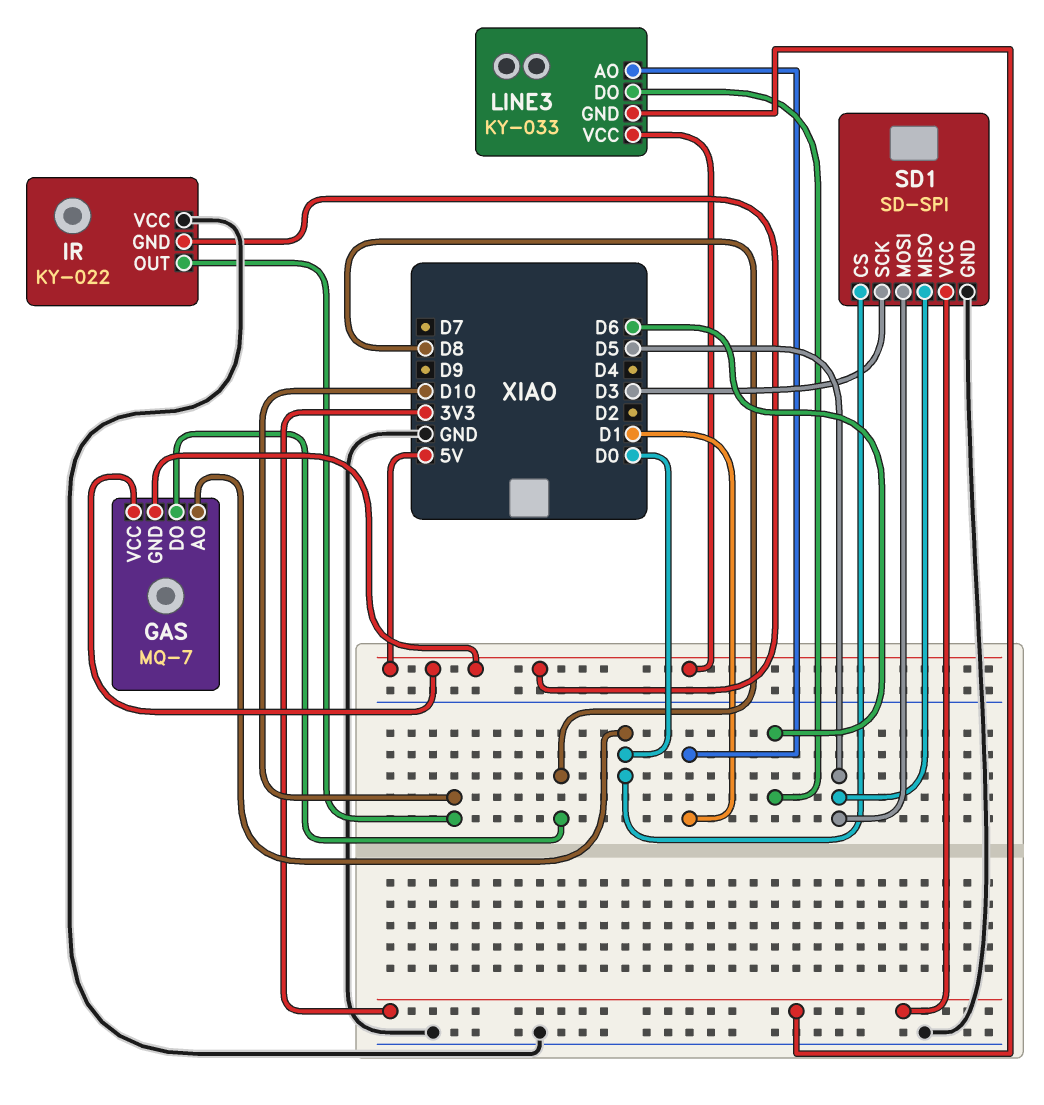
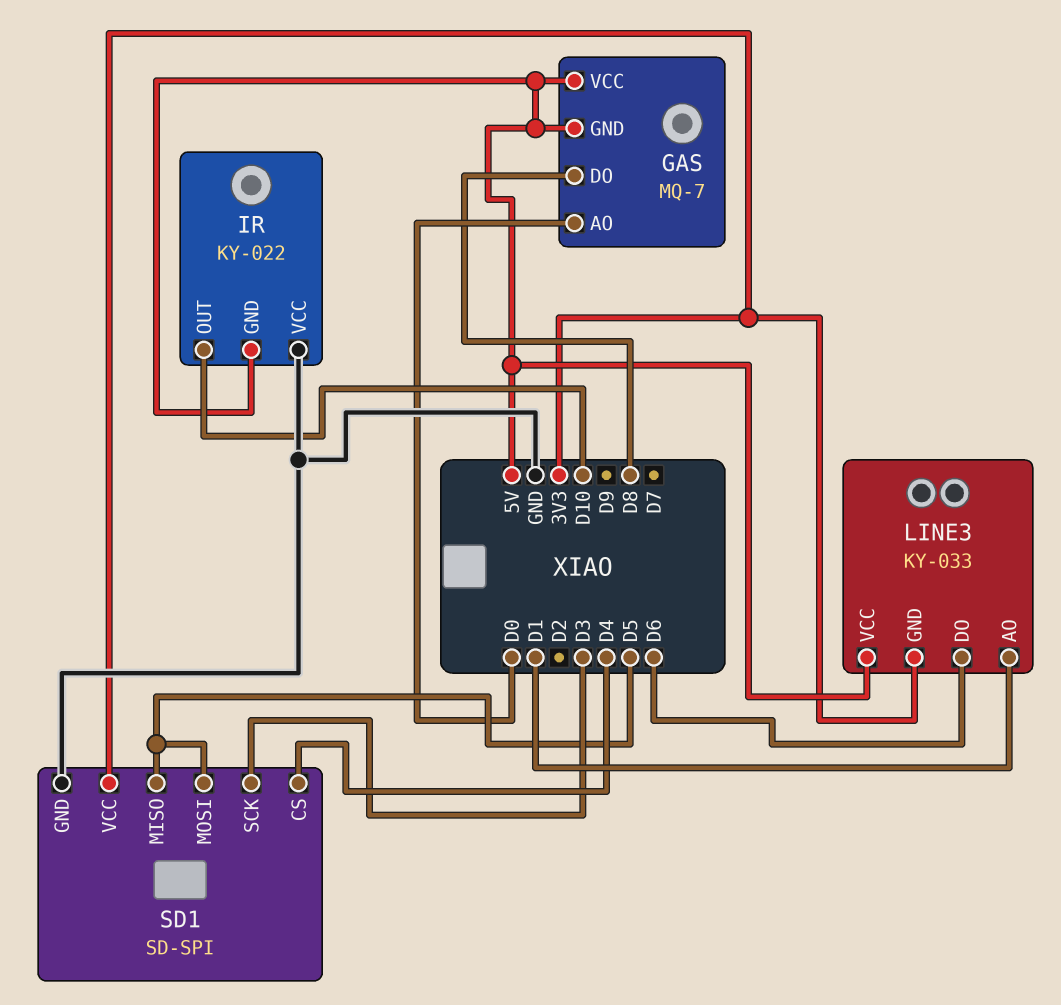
SD1 pin CS: D0 -> D4

